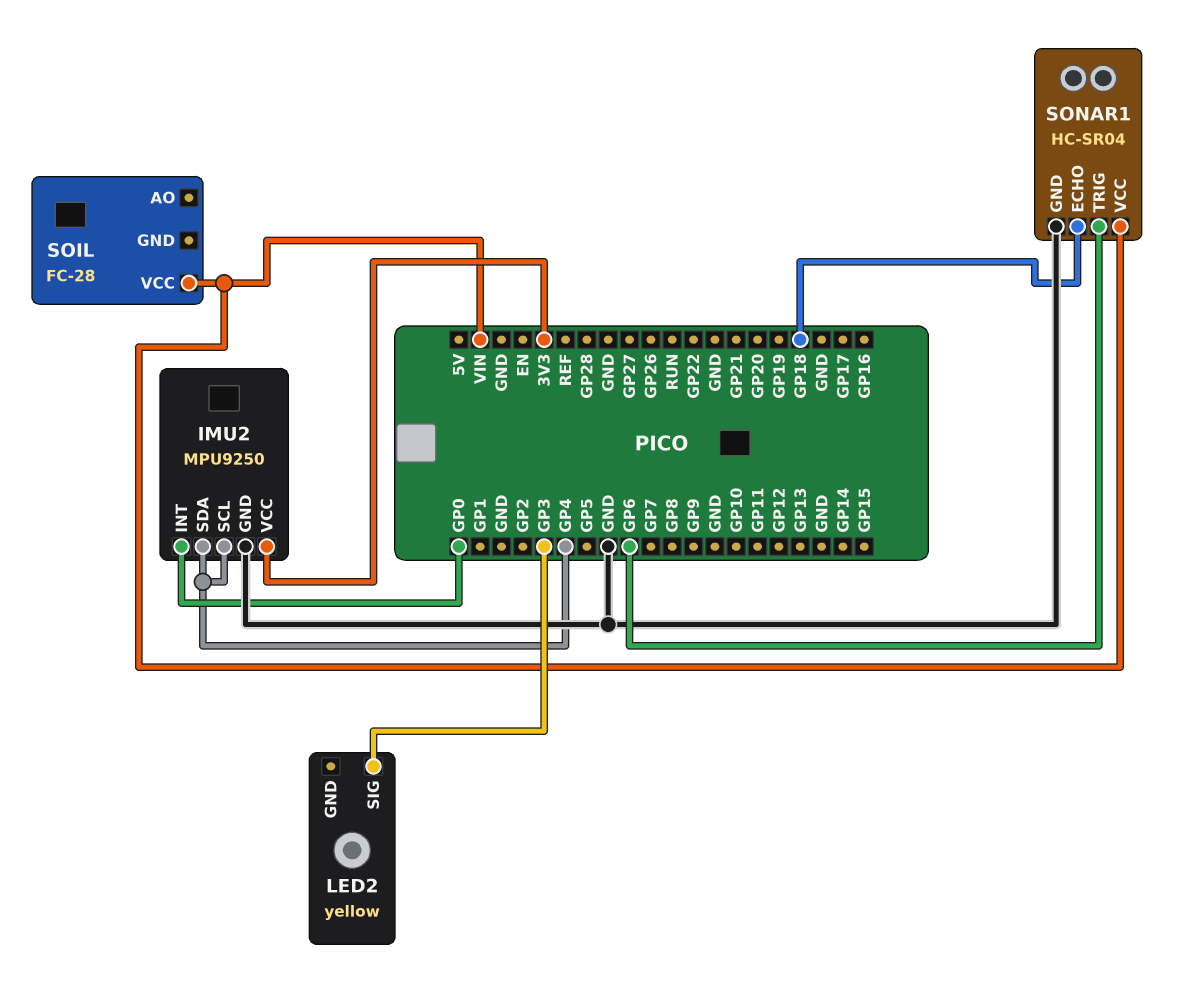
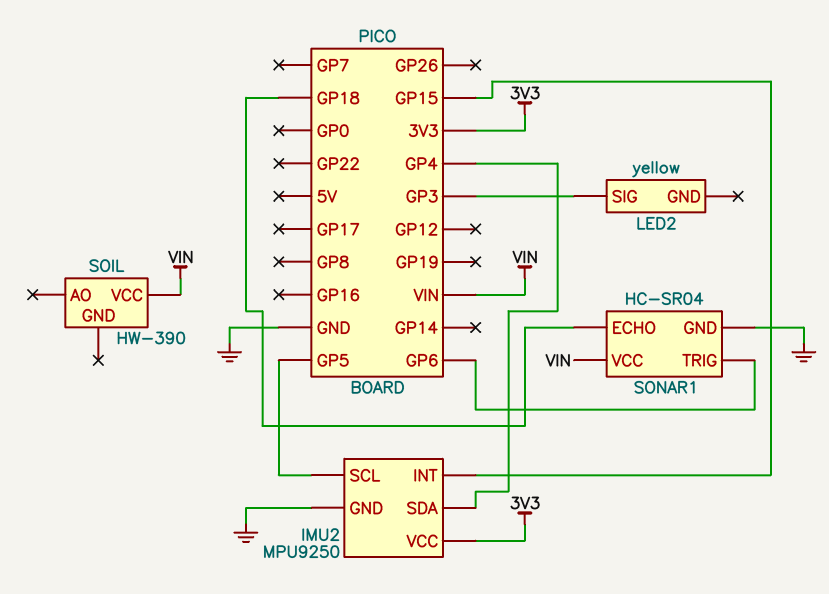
IMU2 pin INT: GP0 -> GP15
IMU2 pin SCL: GP4 -> GP5
SOIL: FC-28 -> HW-390

